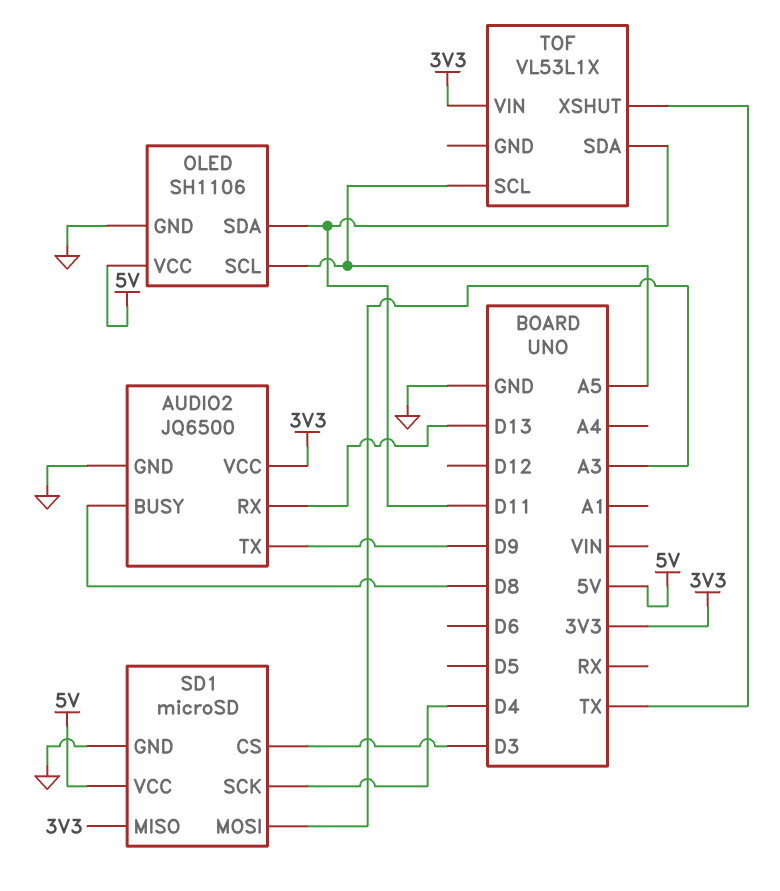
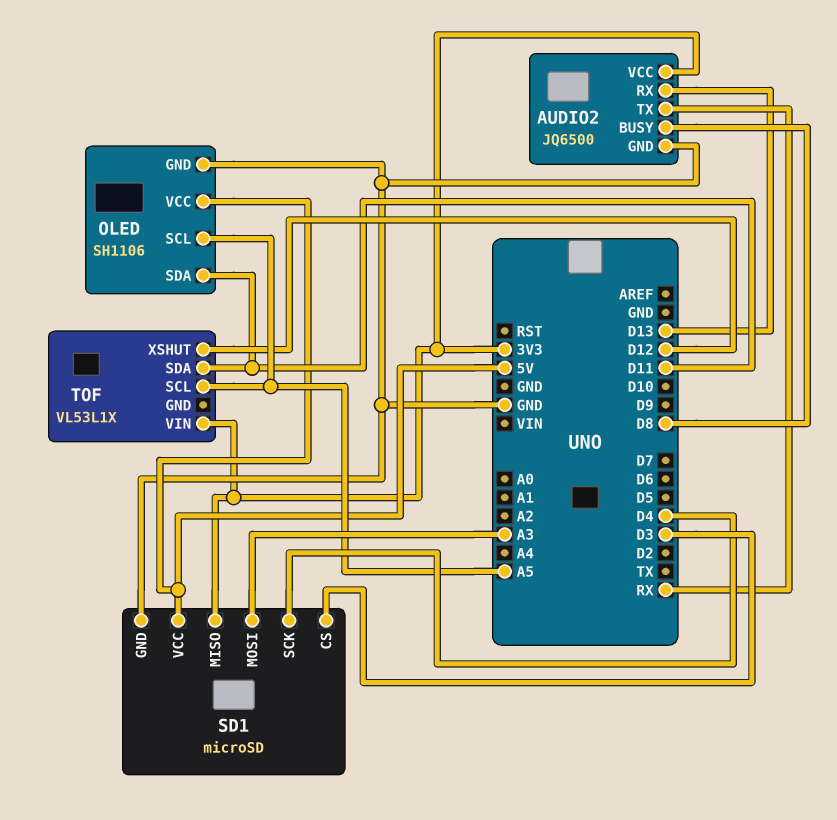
AUDIO2 pin TX: D9 -> RX
TOF pin XSHUT: TX -> D12

